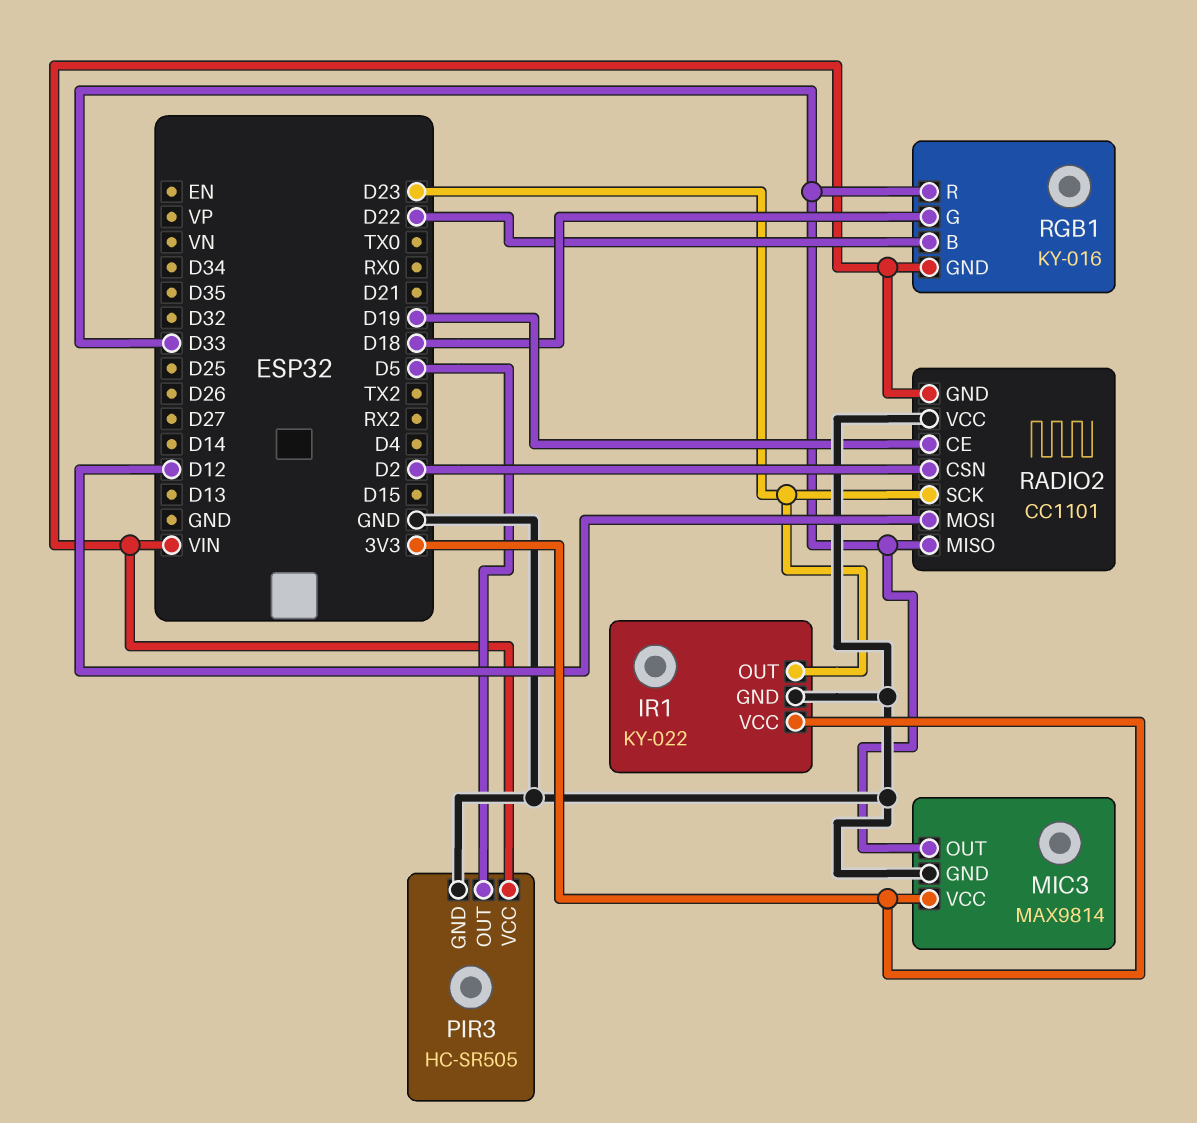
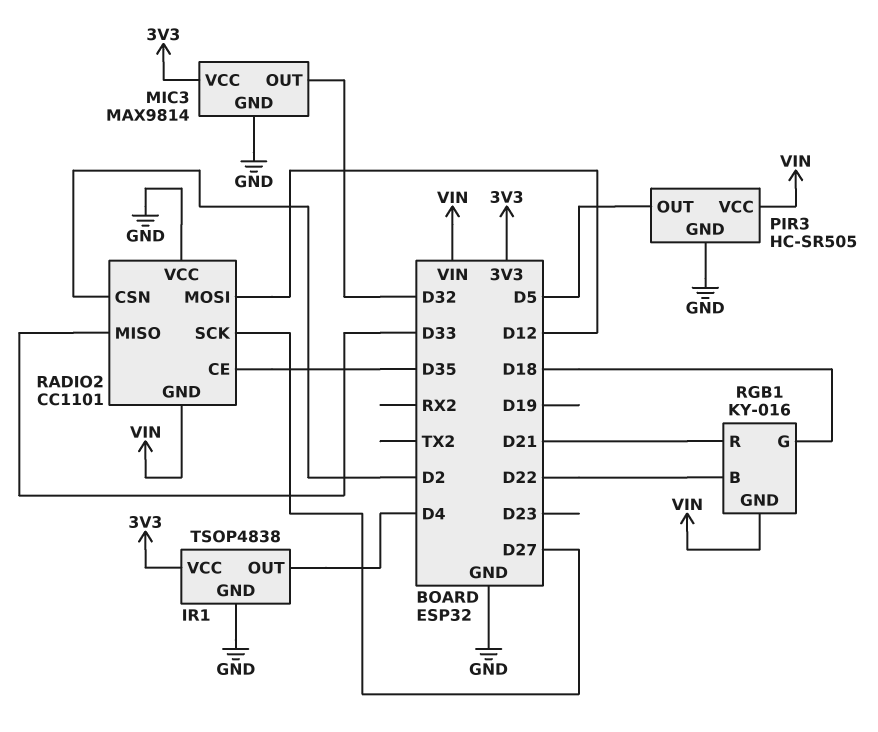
IR1: KY-022 -> TSOP4838
IR1 pin OUT: D23 -> D4
MIC3 pin OUT: D33 -> D32
RADIO2 pin CE: D19 -> D35
RADIO2 pin SCK: D23 -> D27
RGB1 pin R: D33 -> D21

